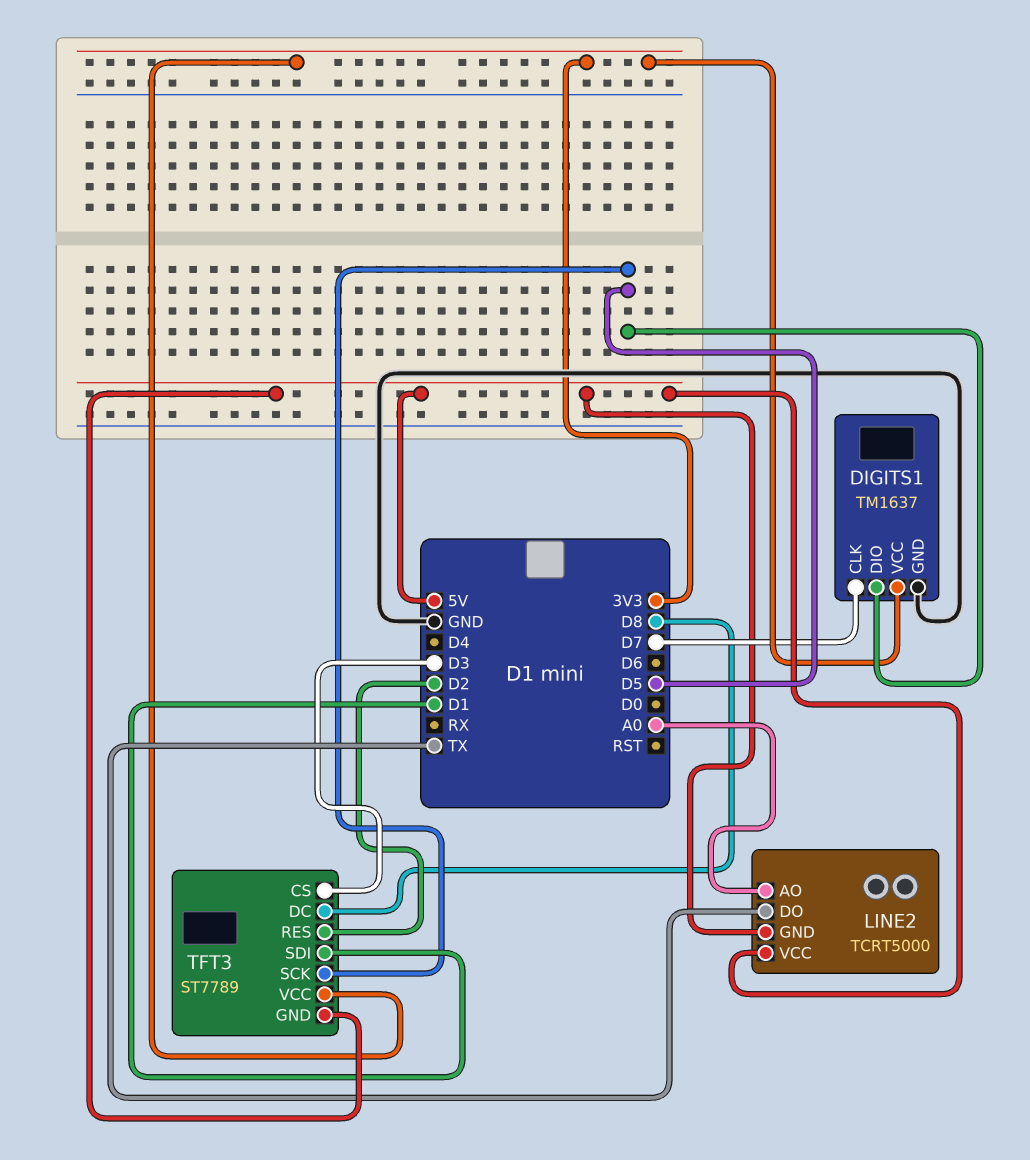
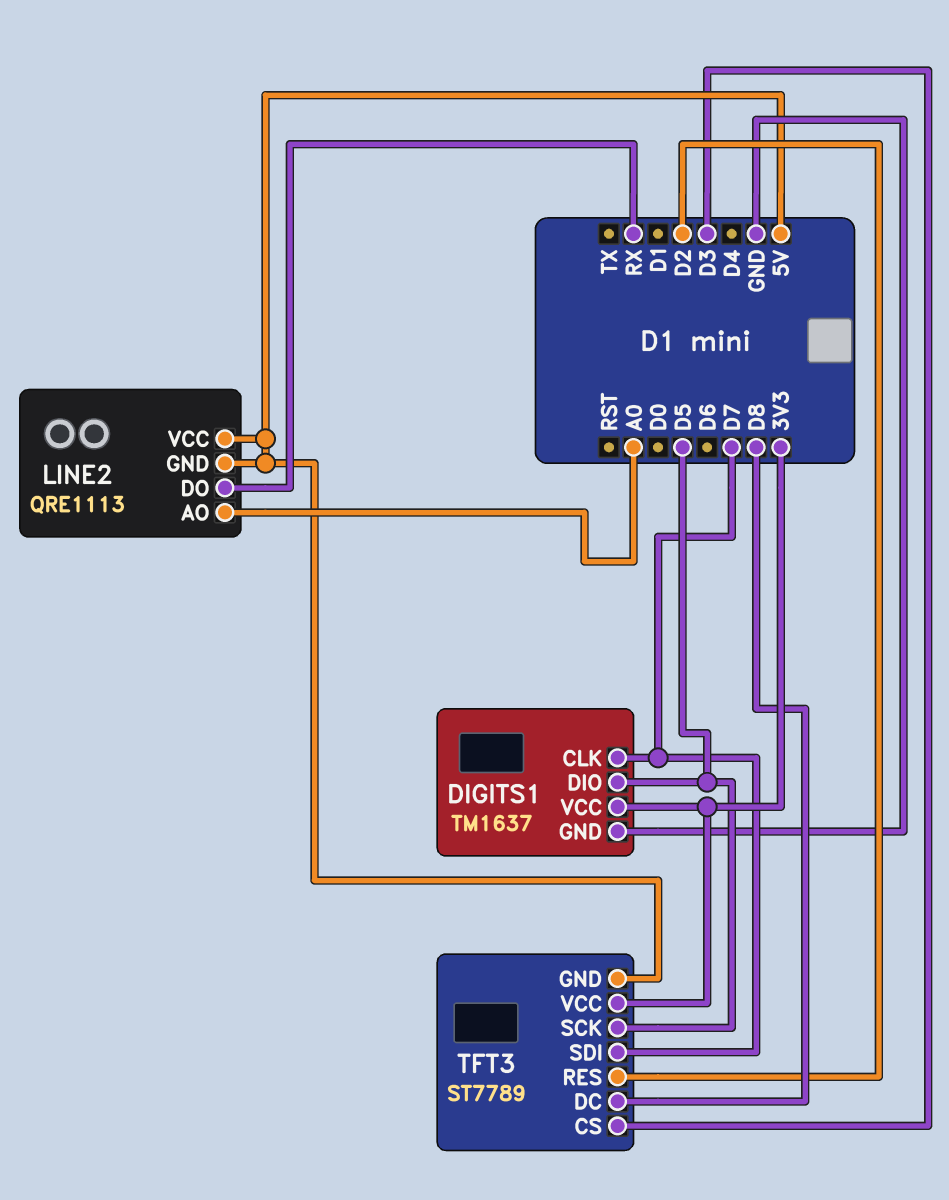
LINE2: TCRT5000 -> QRE1113
LINE2 pin DO: TX -> RX
TFT3 pin SDI: D1 -> D7

